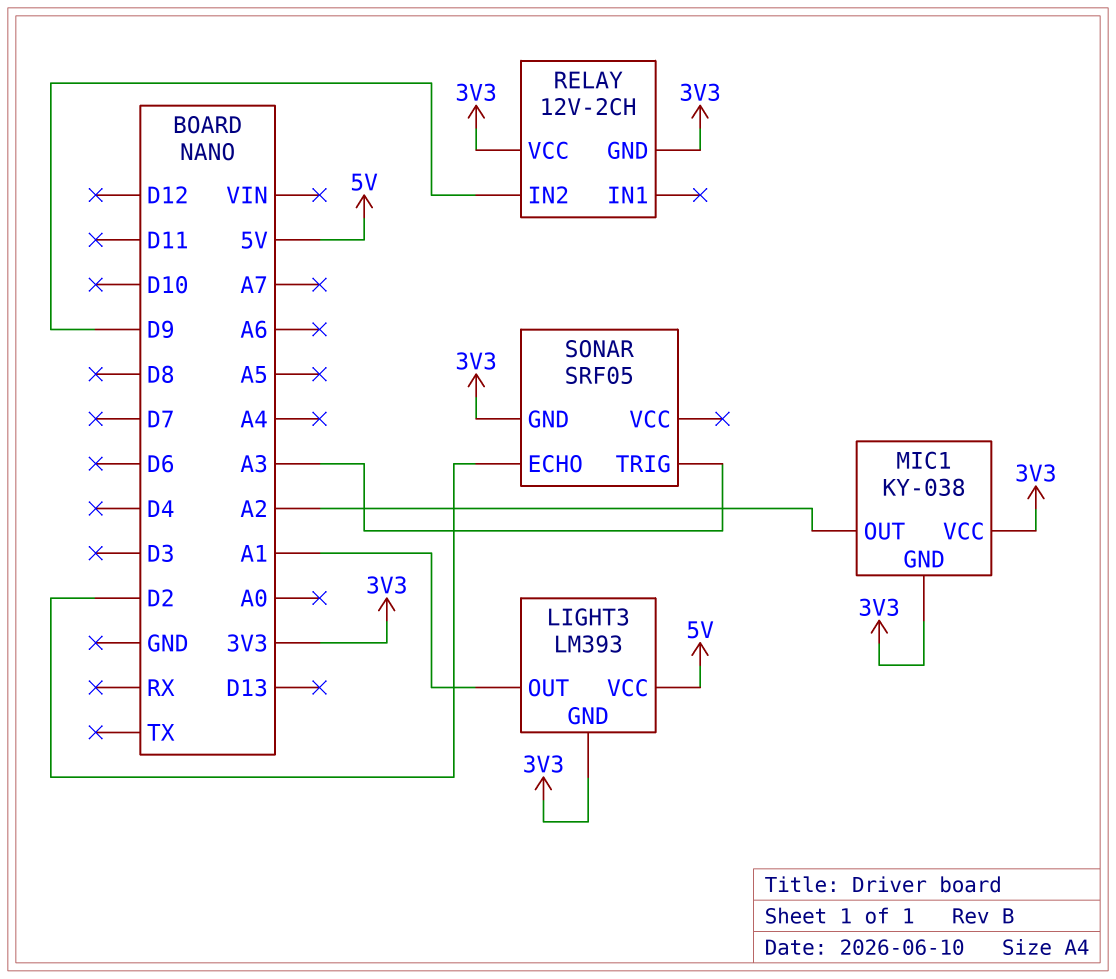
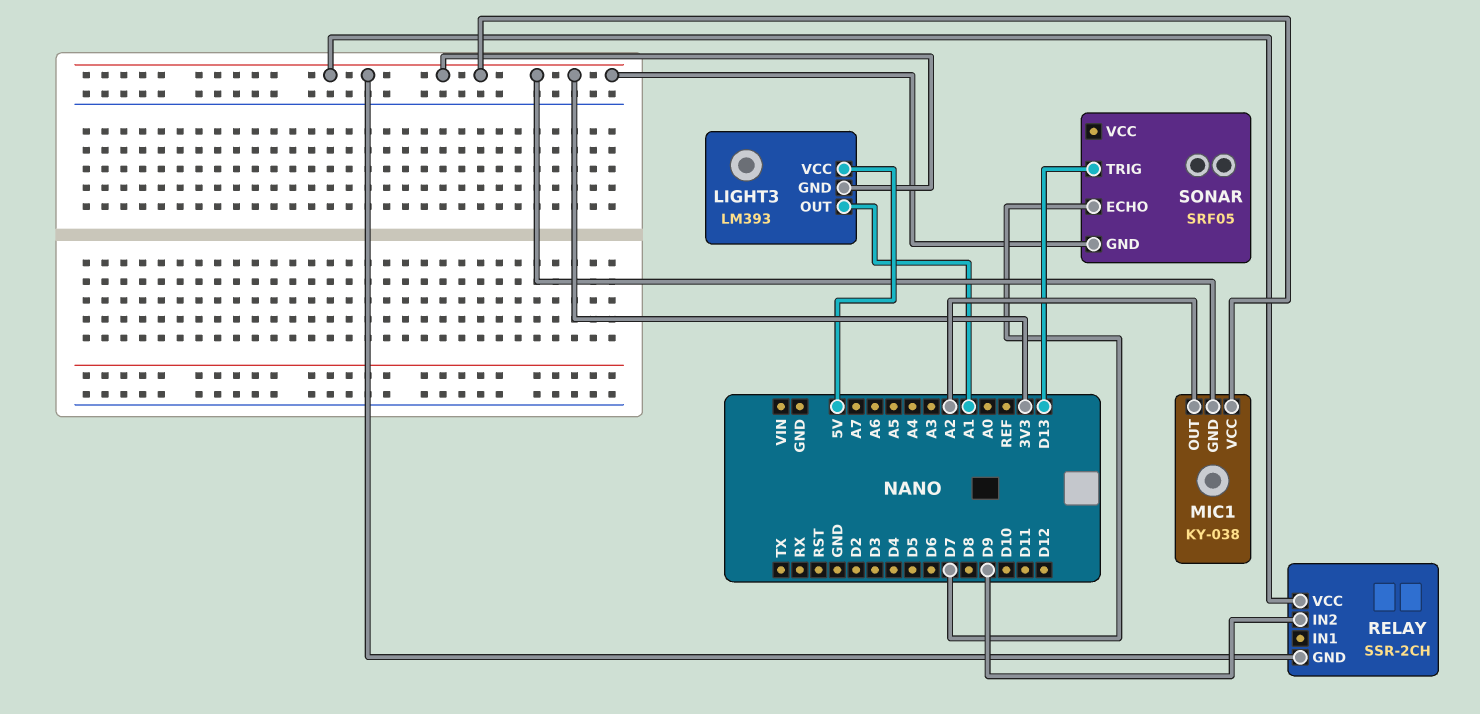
RELAY: 12V-2CH -> SSR-2CH
SONAR pin ECHO: D2 -> D7
SONAR pin TRIG: A3 -> D13

